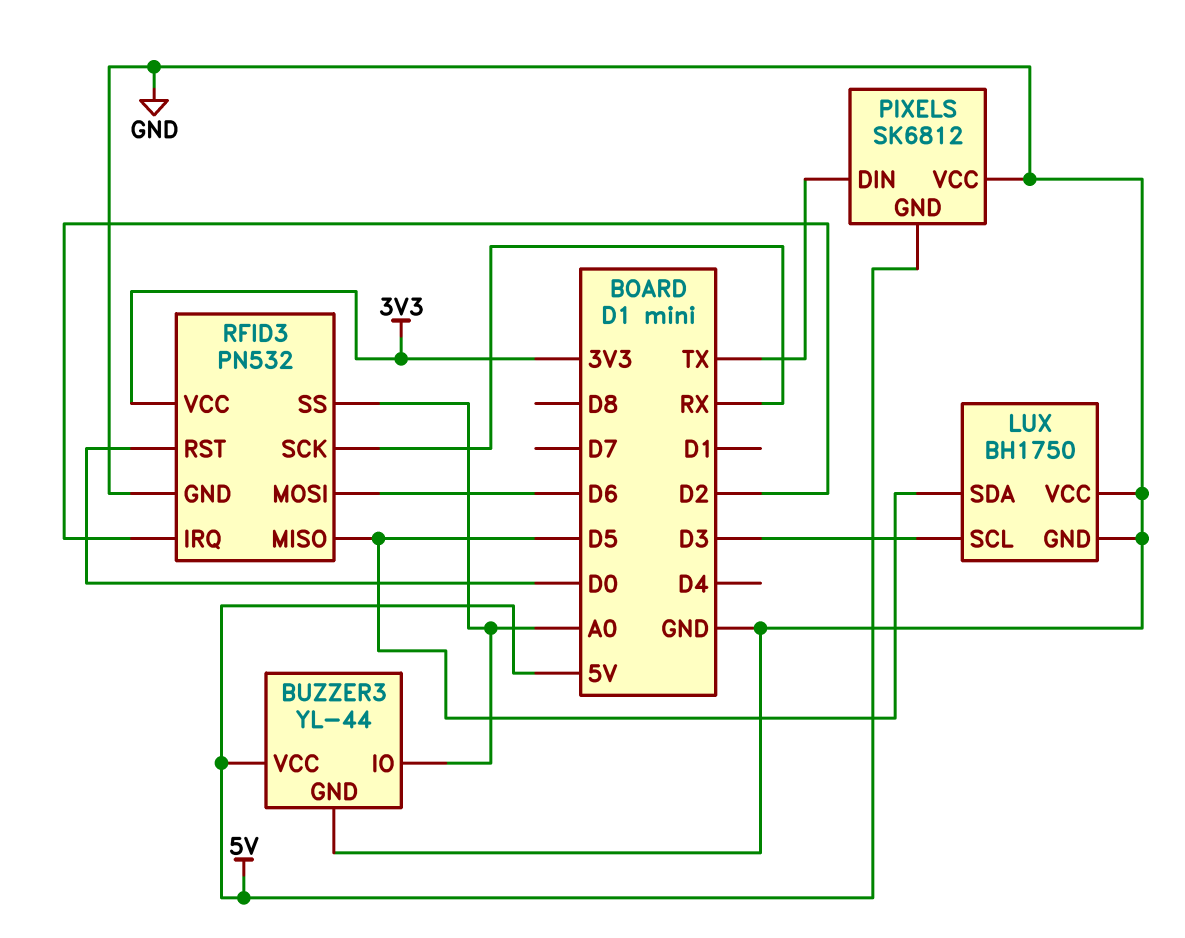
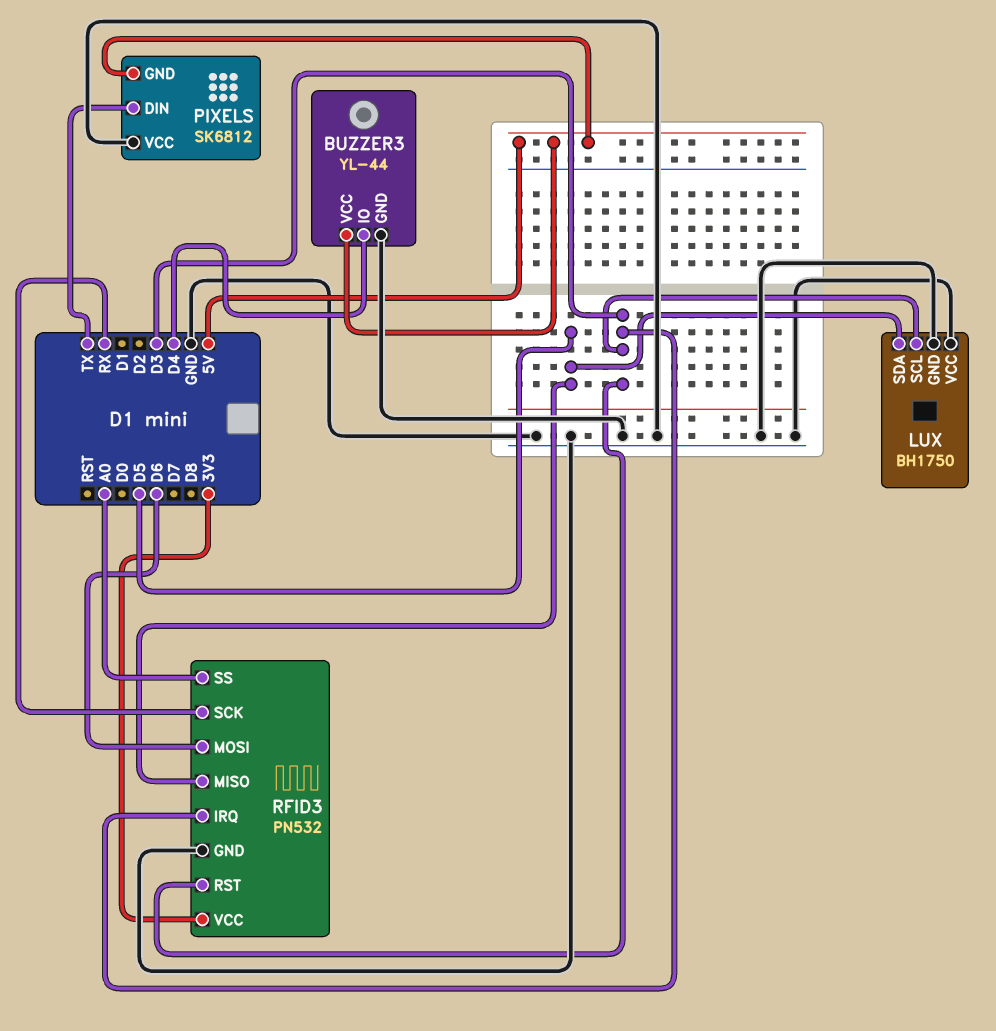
BUZZER3 pin IO: A0 -> D4
RFID3 pin IRQ: D2 -> D3
RFID3 pin RST: D0 -> D3

